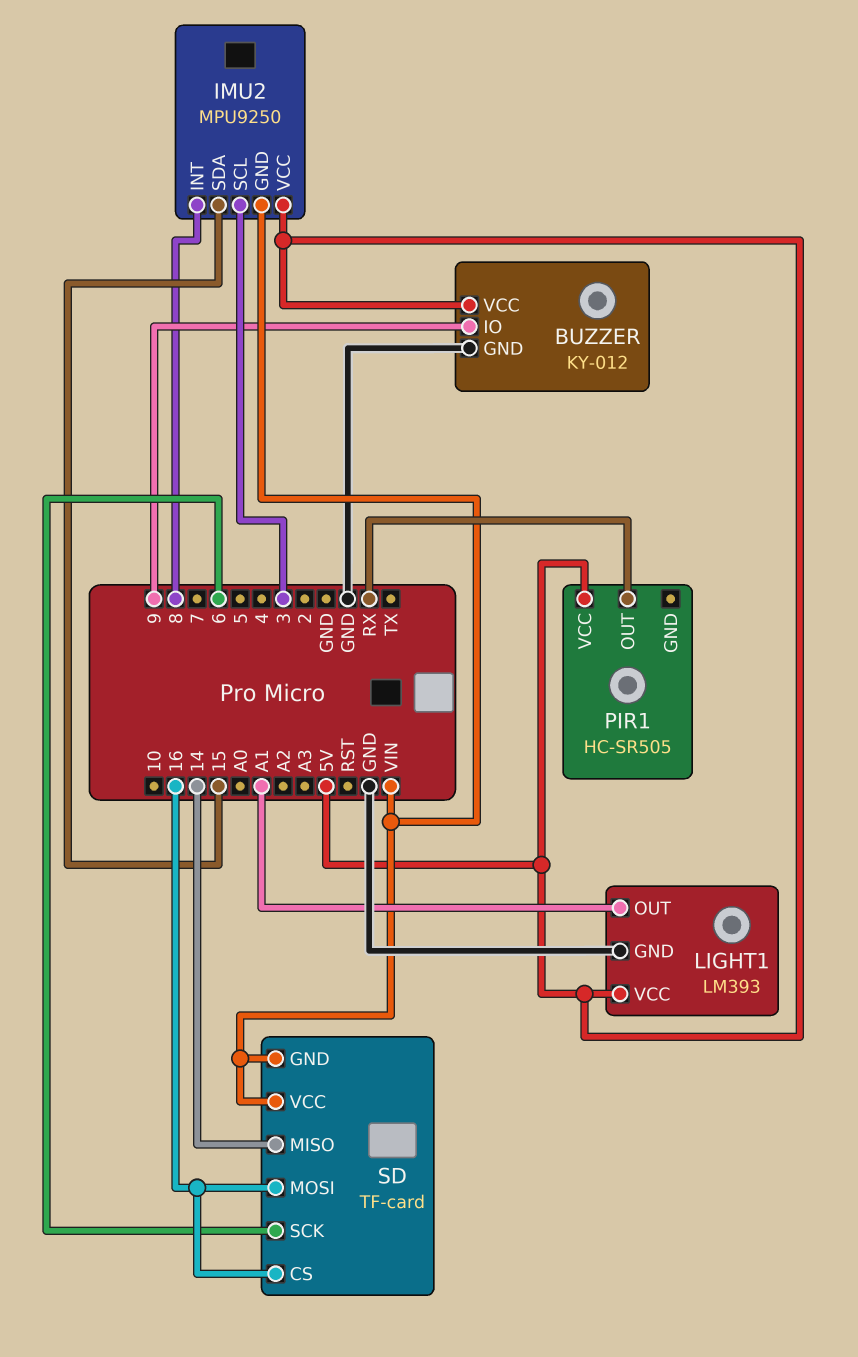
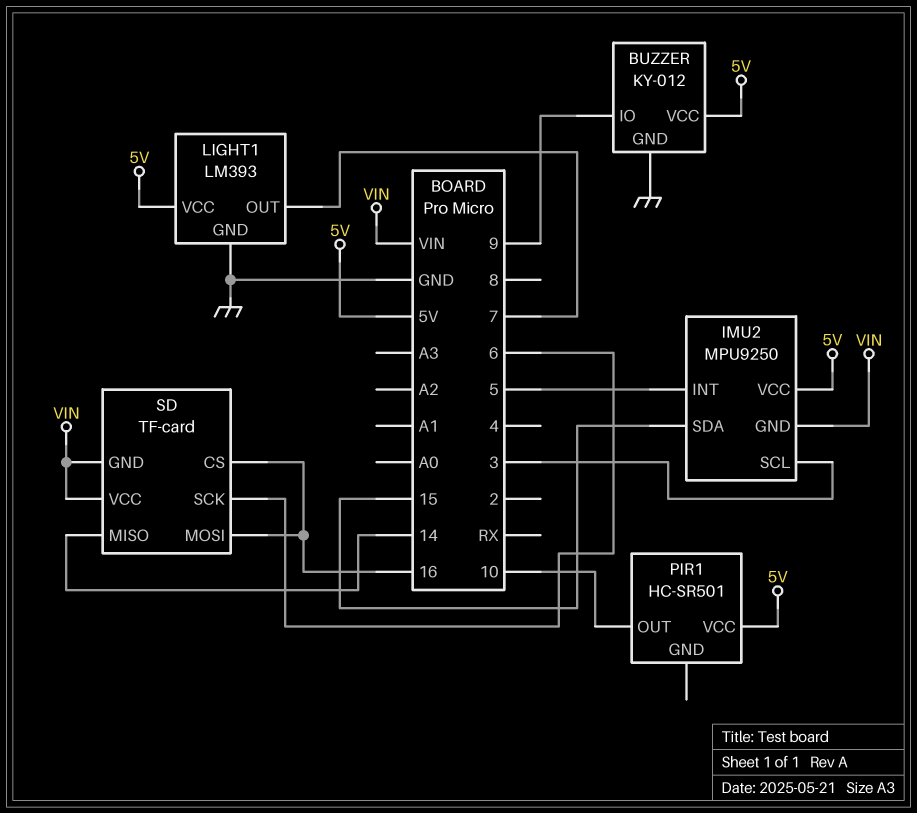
IMU2 pin INT: 8 -> 5
LIGHT1 pin OUT: A1 -> 7
PIR1: HC-SR505 -> HC-SR501
PIR1 pin OUT: RX -> 10

